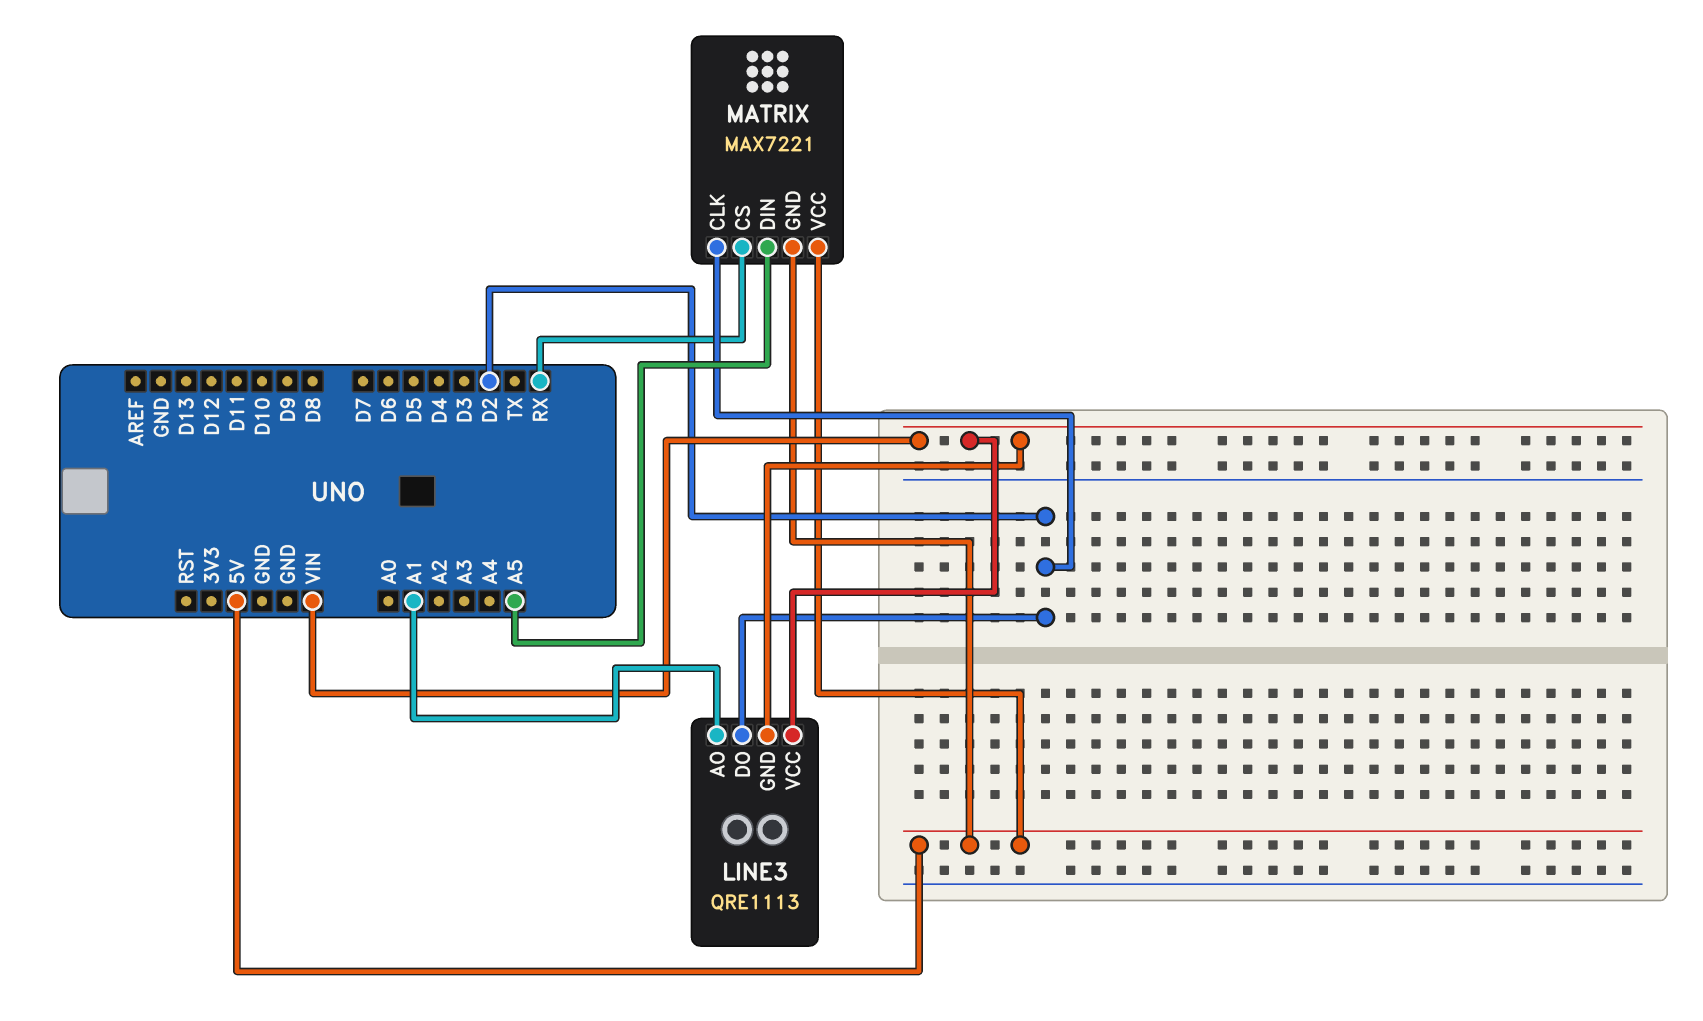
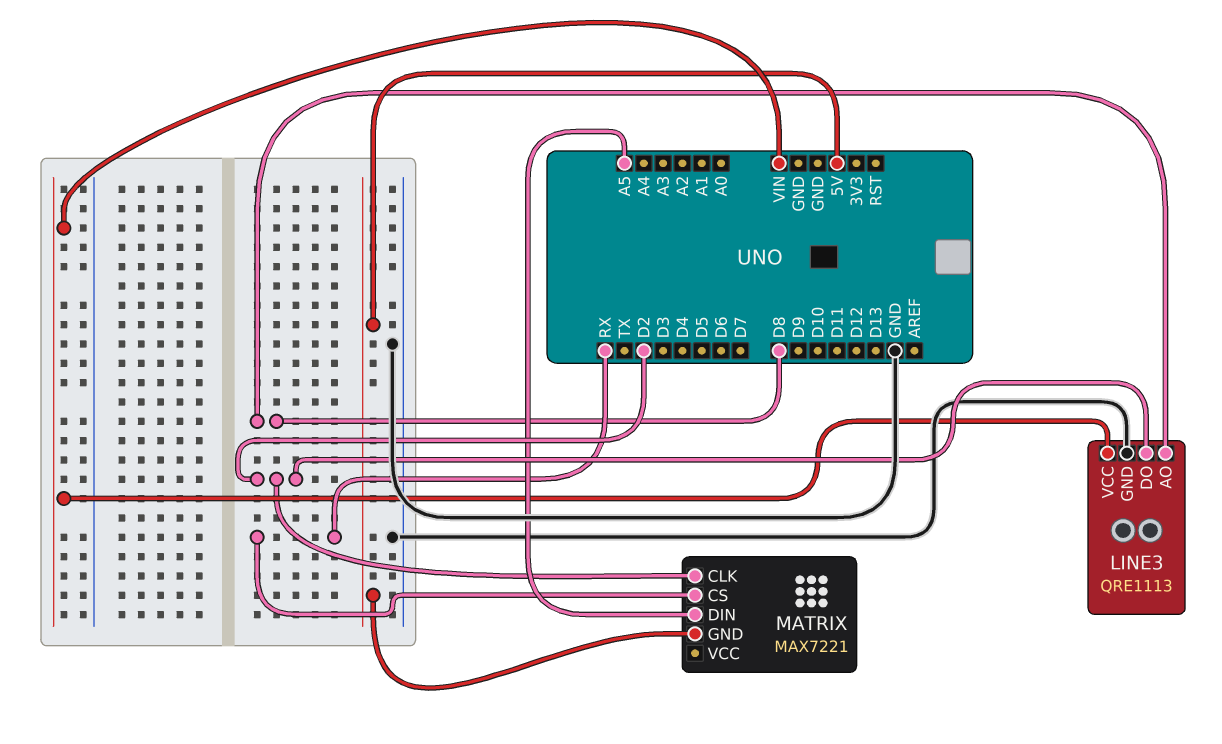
LINE3 pin AO: A1 -> D8
LINE3 pin GND: VIN -> GND
MATRIX pin VCC: 5V -> none

